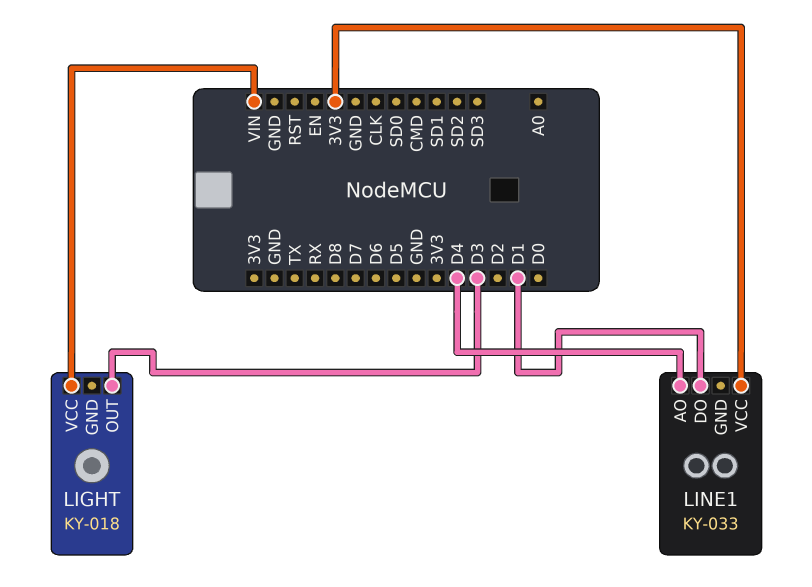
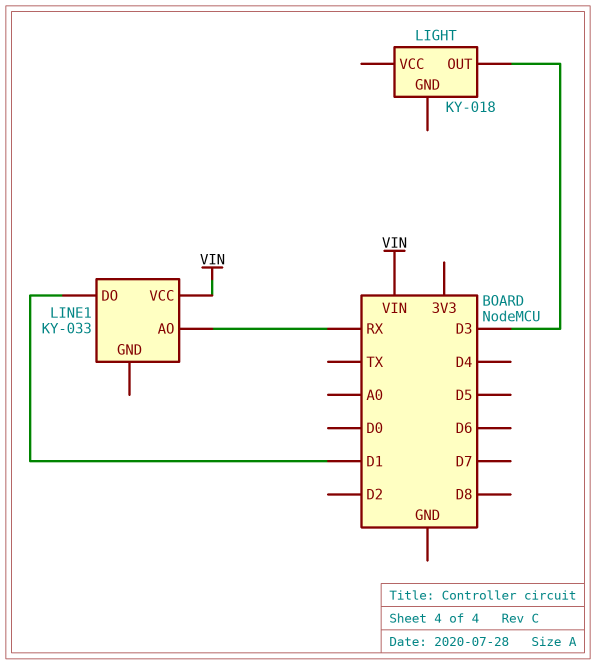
LIGHT pin VCC: VIN -> none
LINE1 pin AO: D4 -> RX
LINE1 pin VCC: 3V3 -> VIN

